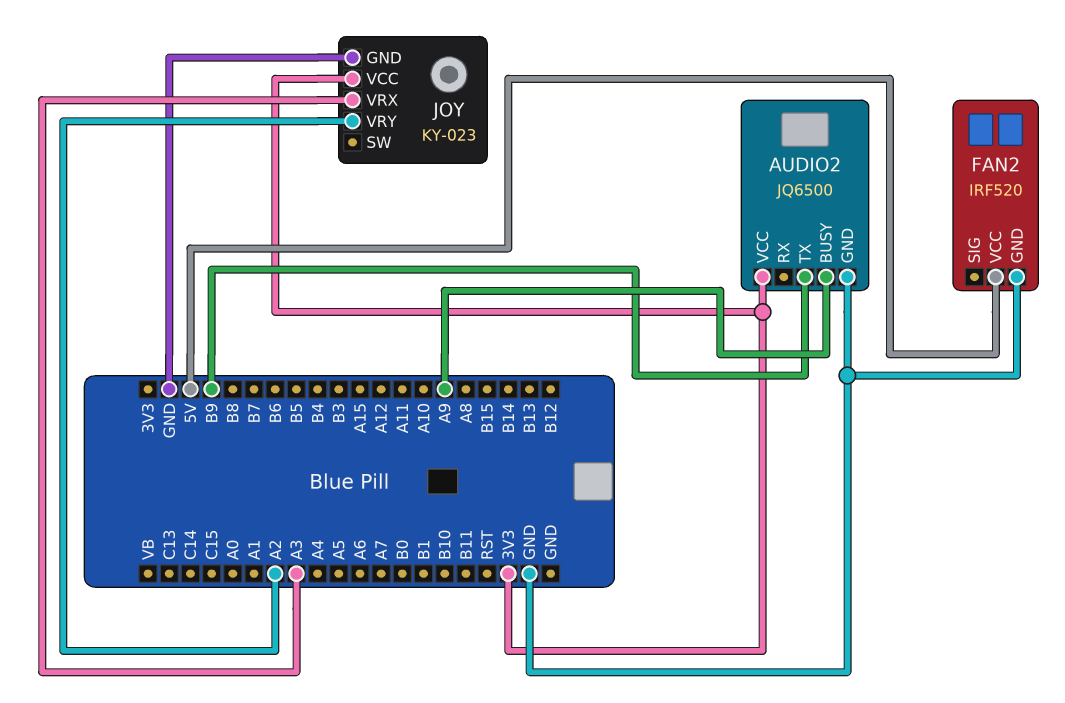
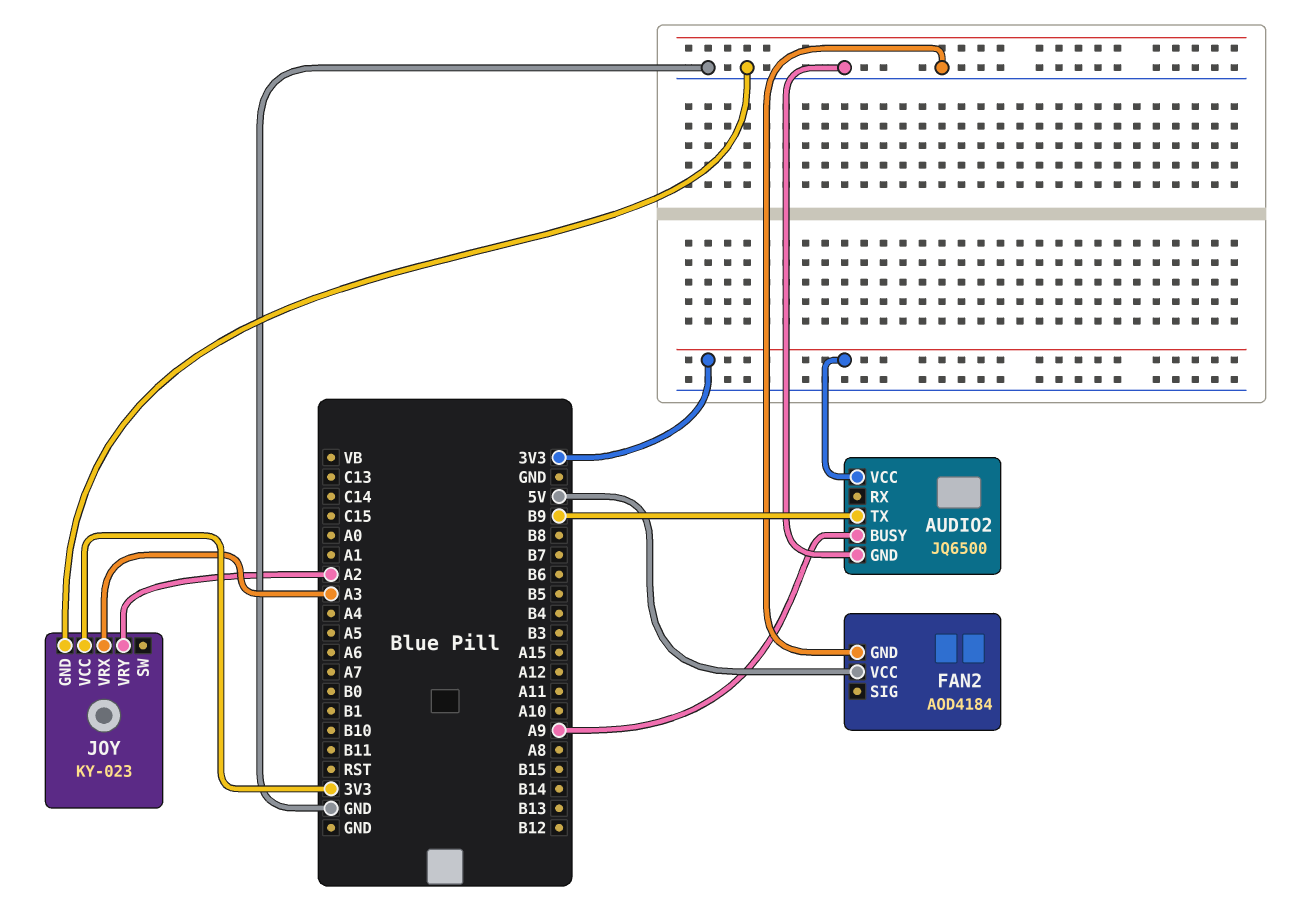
FAN2: IRF520 -> AOD4184

